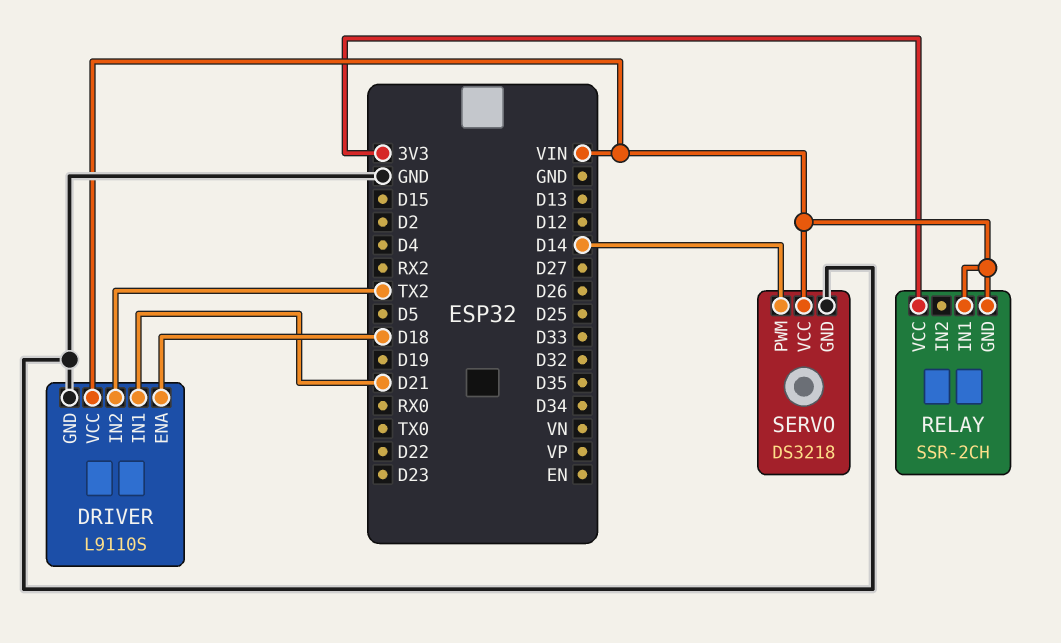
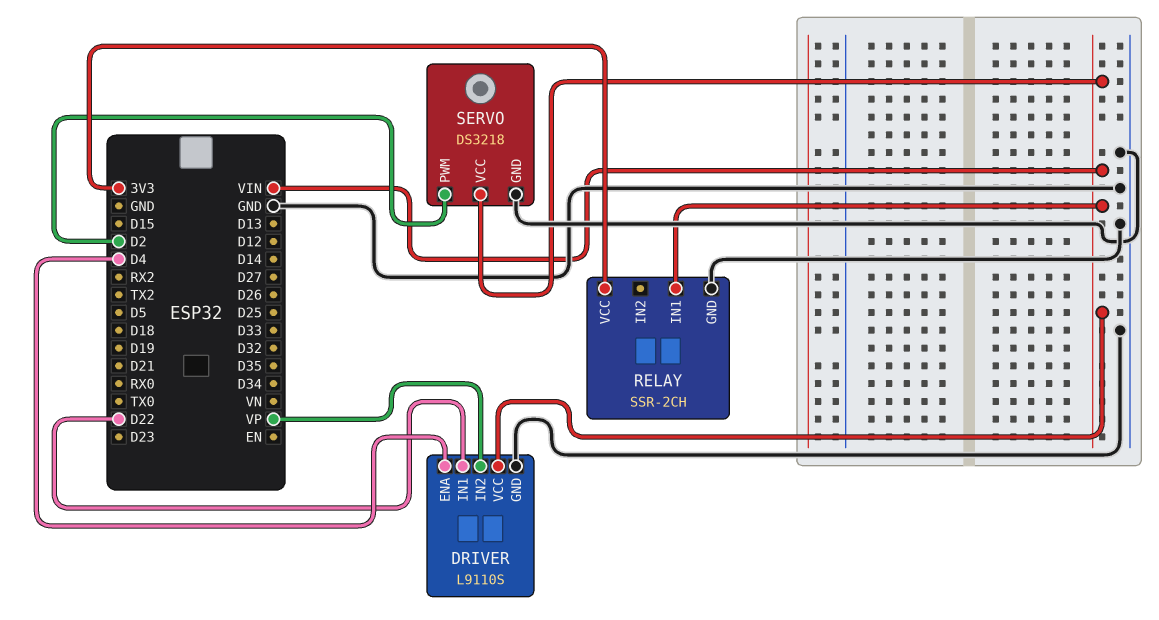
DRIVER pin ENA: D18 -> D4
DRIVER pin IN1: D21 -> D22
DRIVER pin IN2: TX2 -> VP
RELAY pin GND: VIN -> GND
SERVO pin PWM: D14 -> D2

